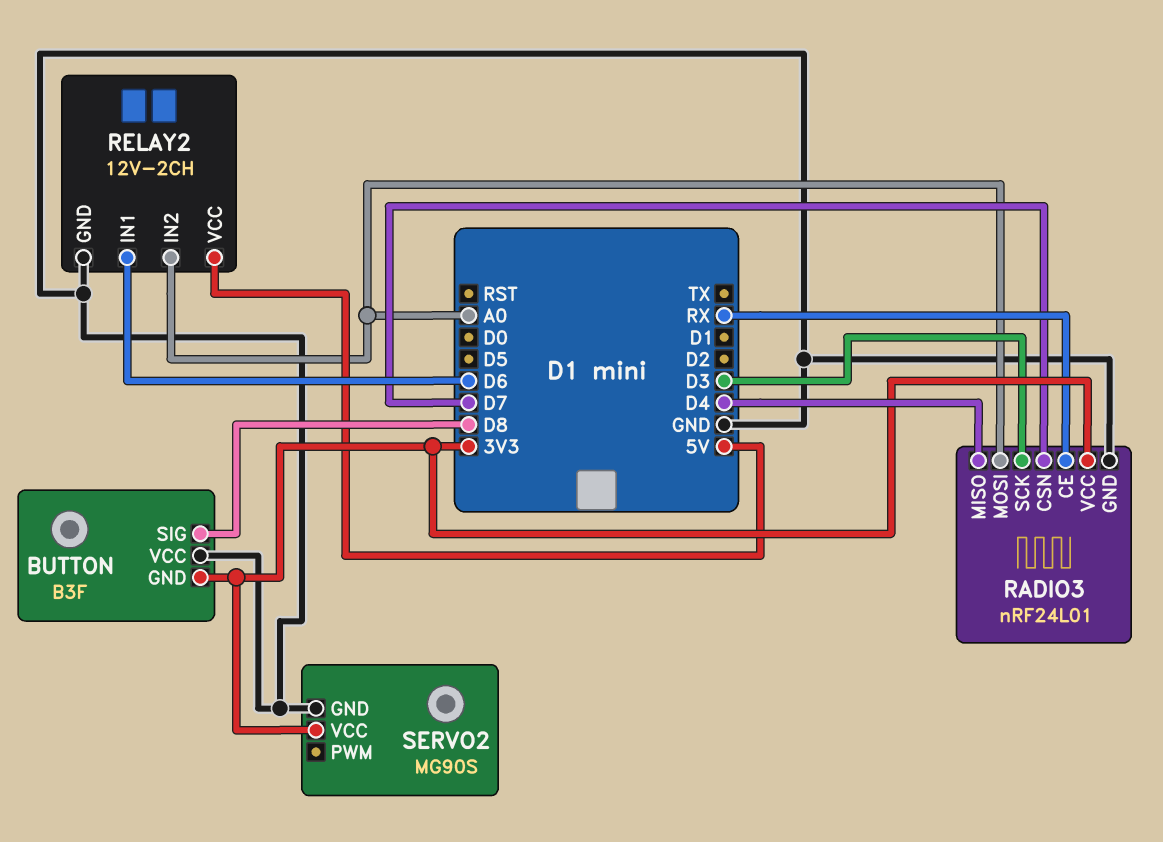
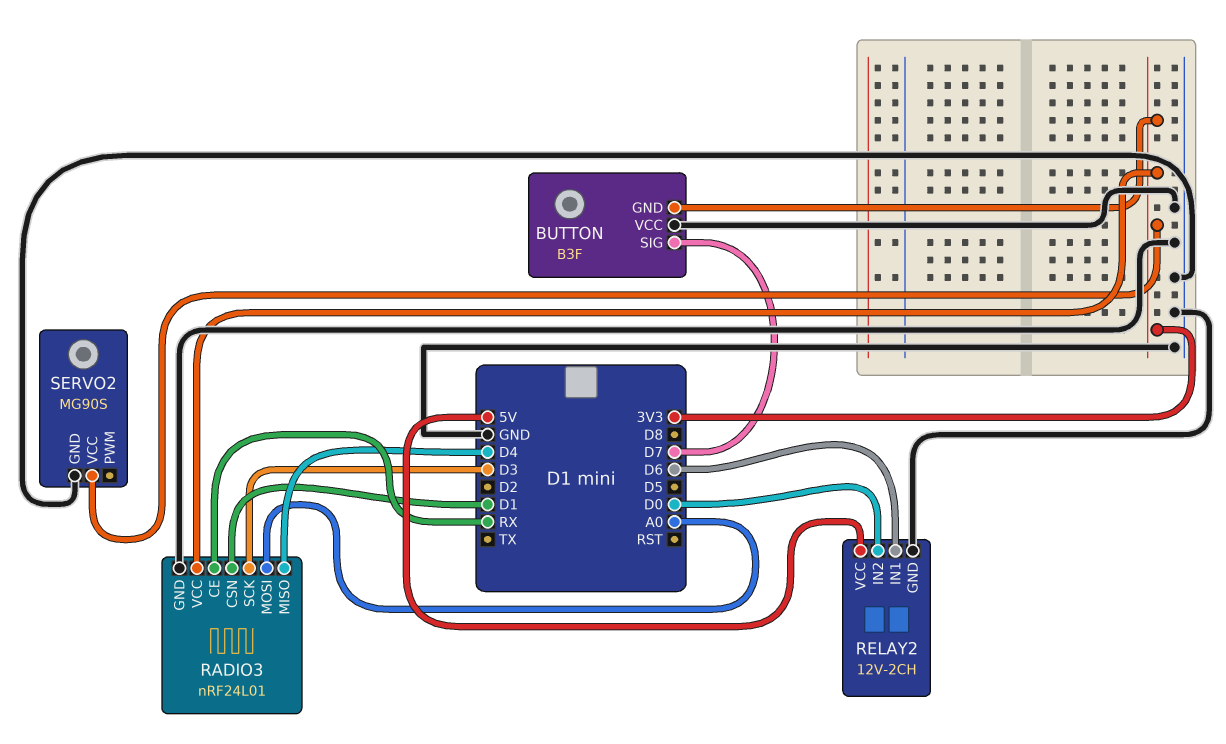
BUTTON pin SIG: D8 -> D7
RADIO3 pin CSN: D7 -> D1
RELAY2 pin IN2: A0 -> D0

